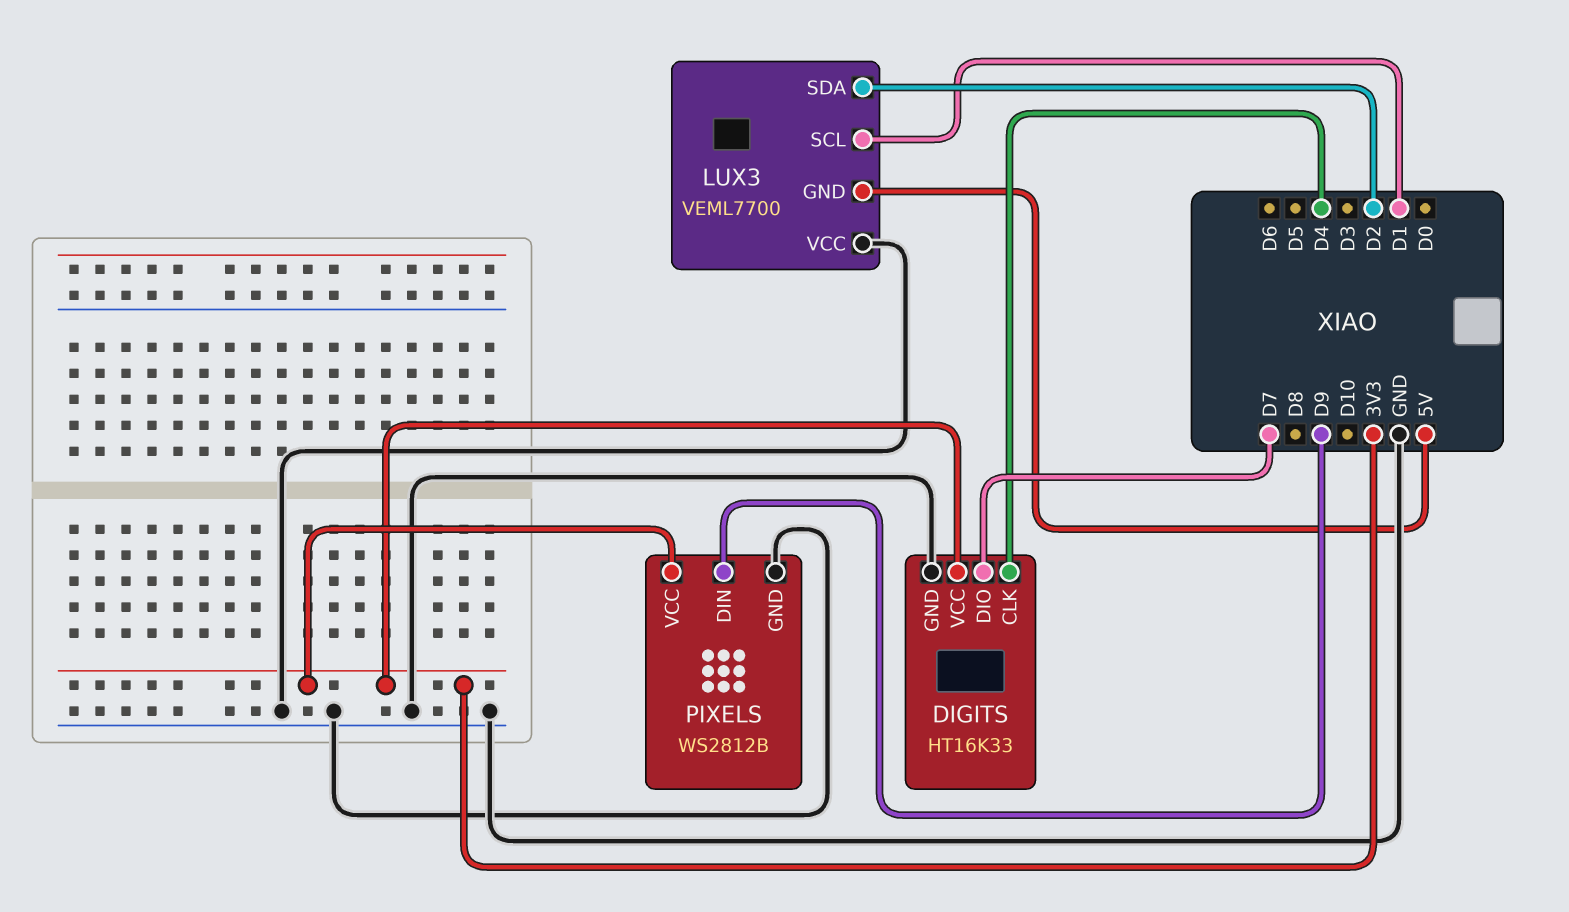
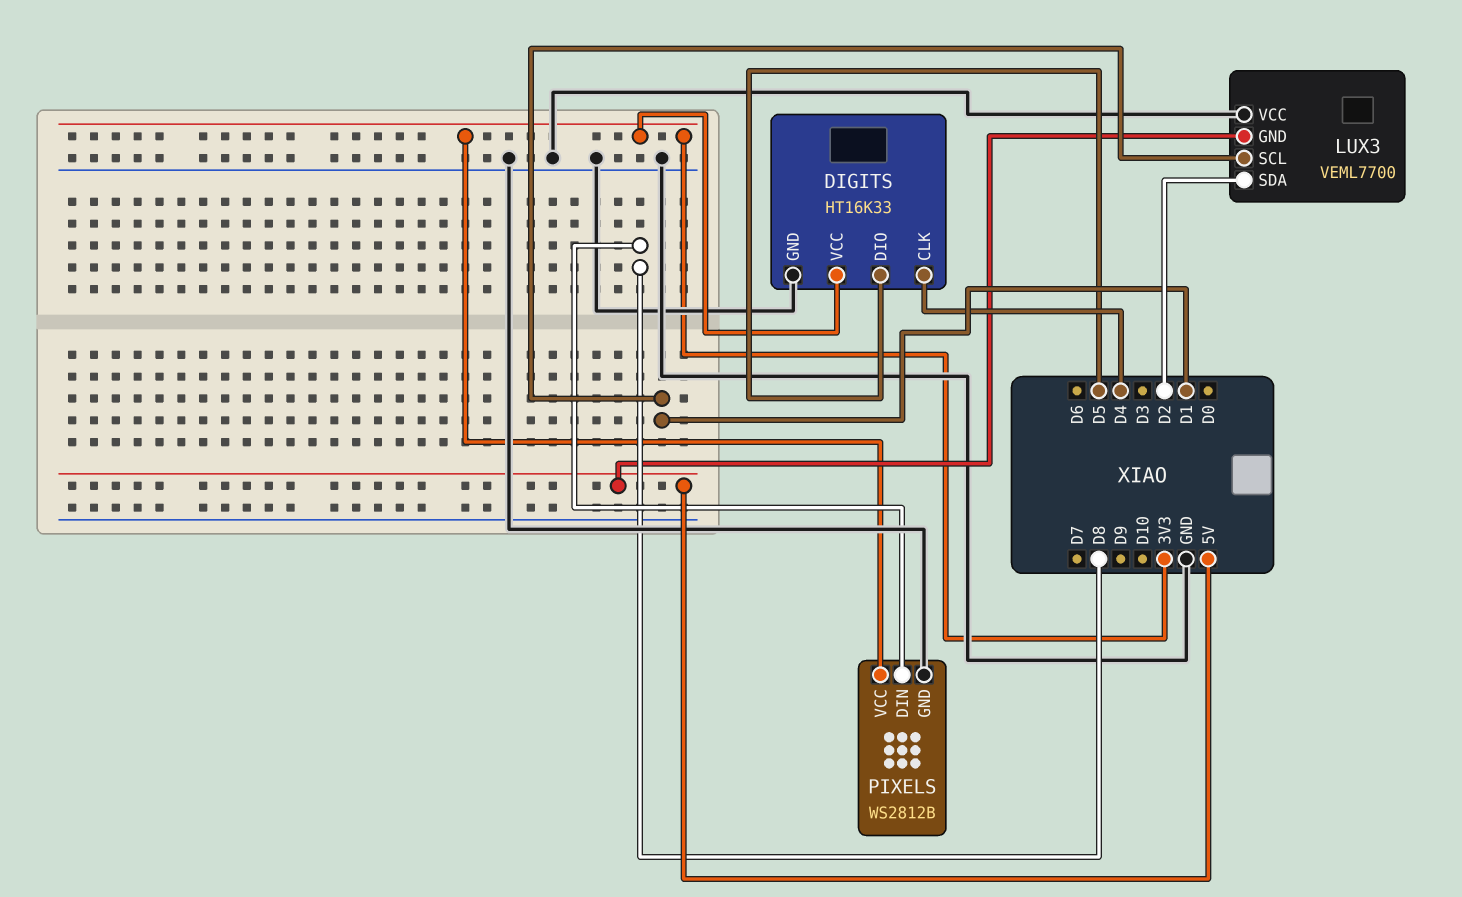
DIGITS pin DIO: D7 -> D5
PIXELS pin DIN: D9 -> D8

